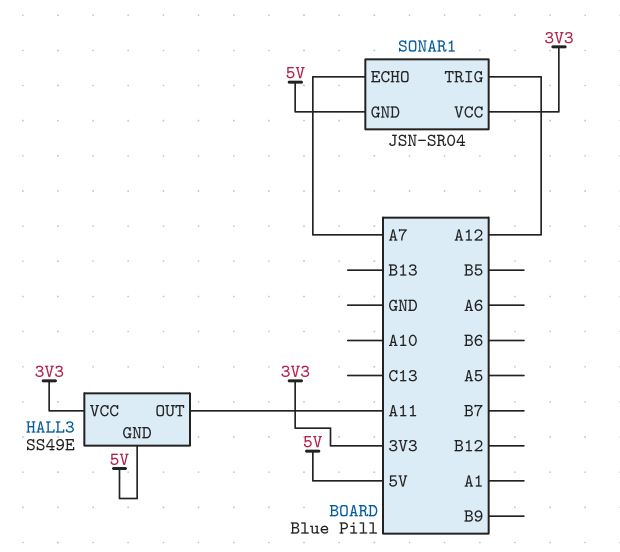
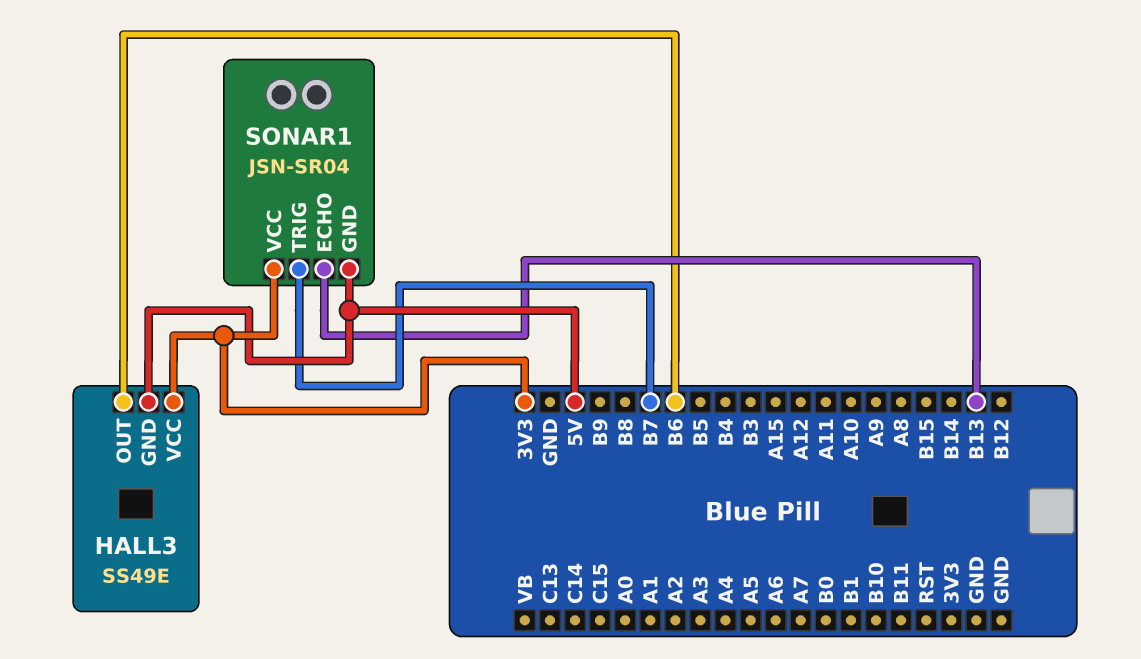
HALL3 pin OUT: A11 -> B6
SONAR1 pin ECHO: A7 -> B13
SONAR1 pin TRIG: A12 -> B7

